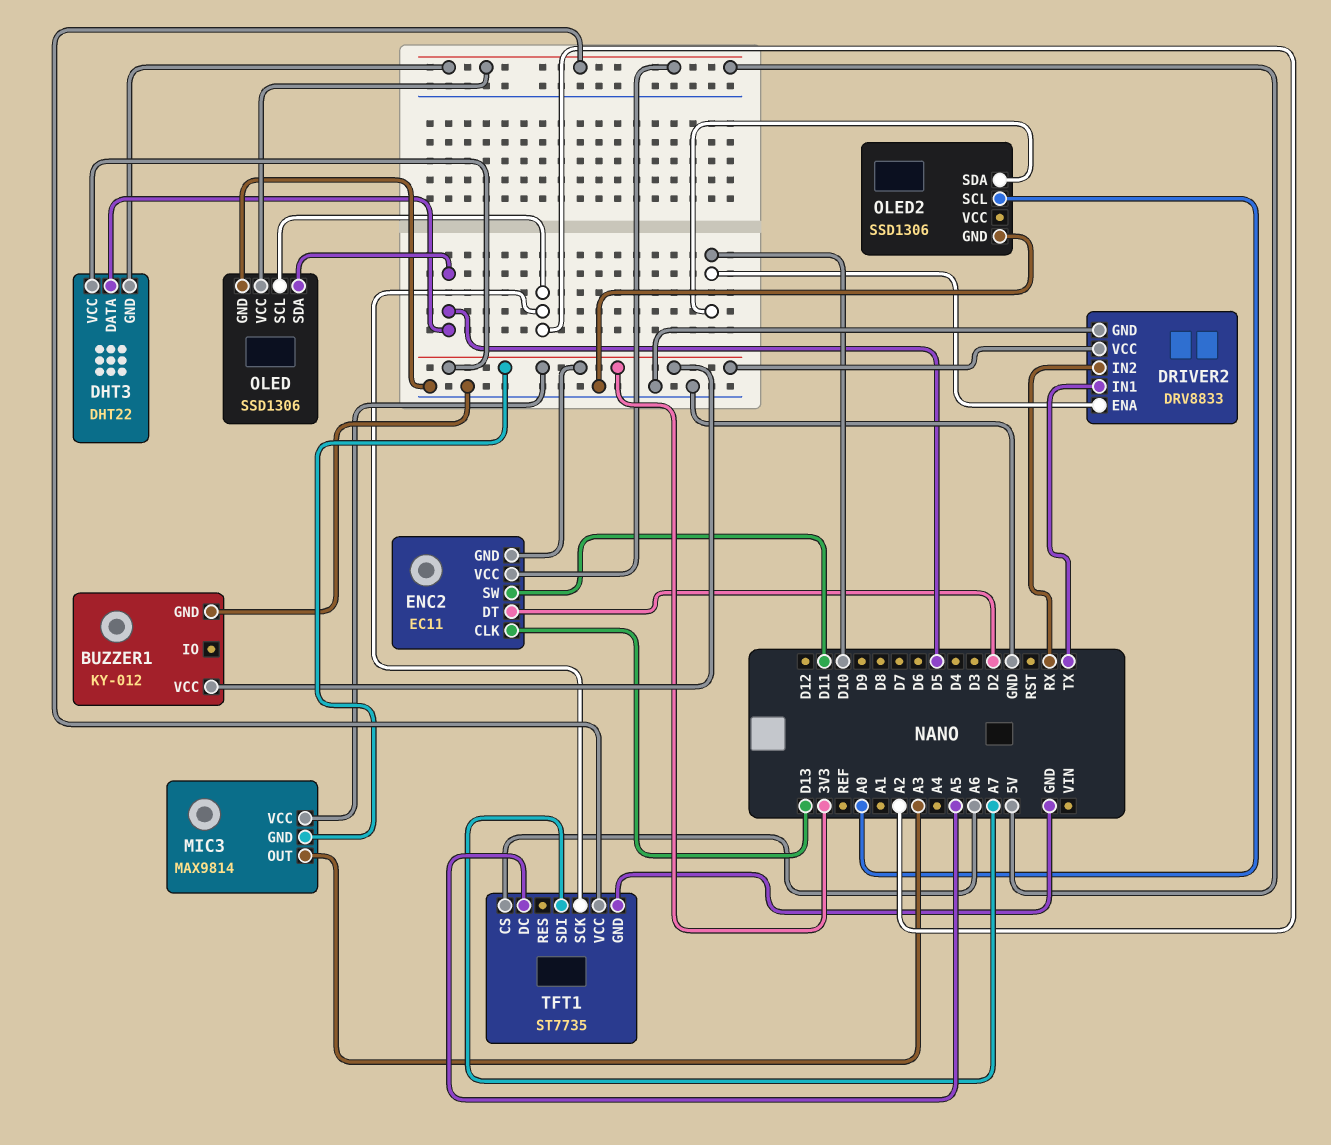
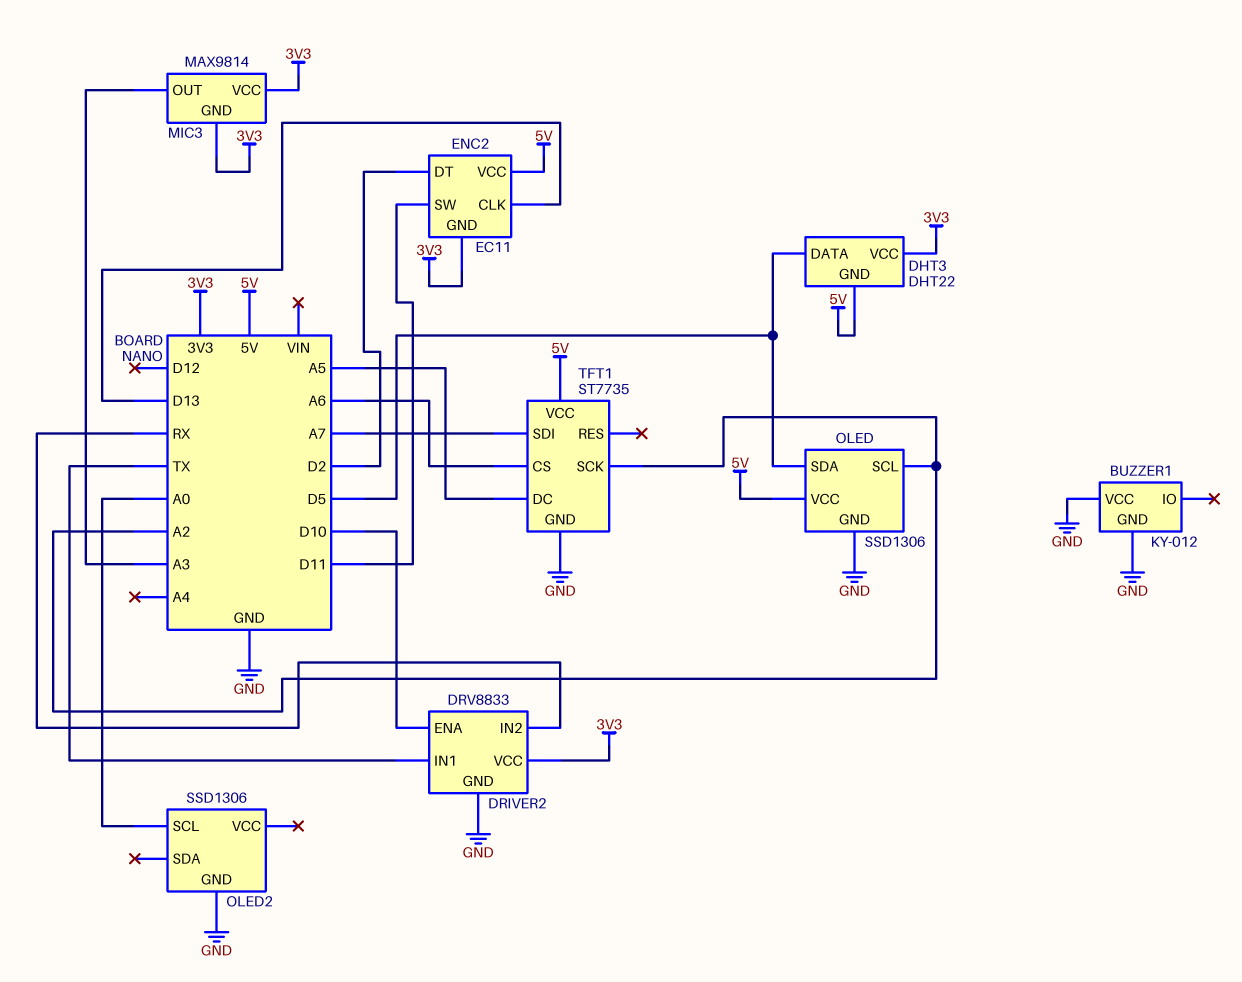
BUZZER1 pin VCC: 3V3 -> GND
OLED2 pin SDA: D10 -> none

